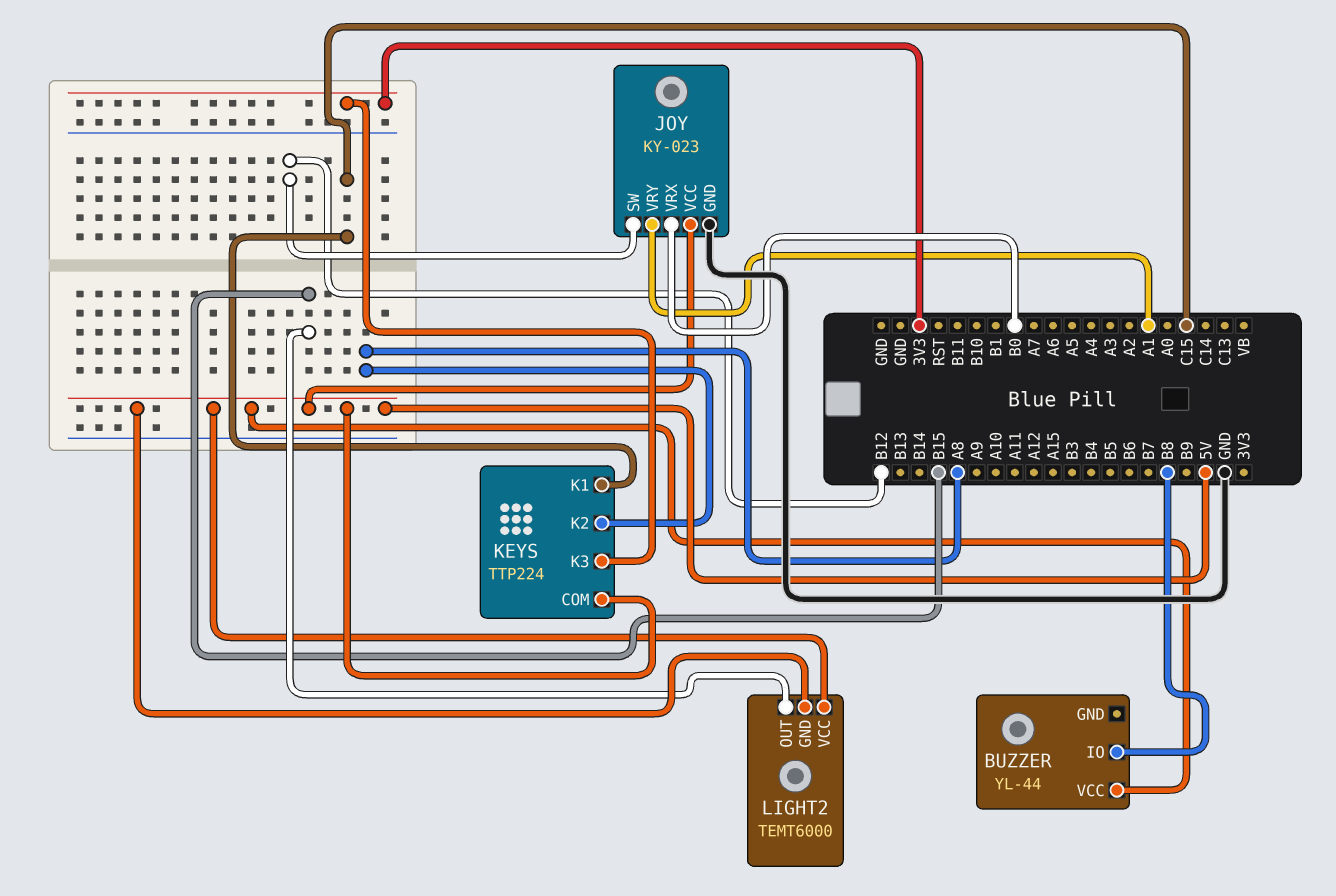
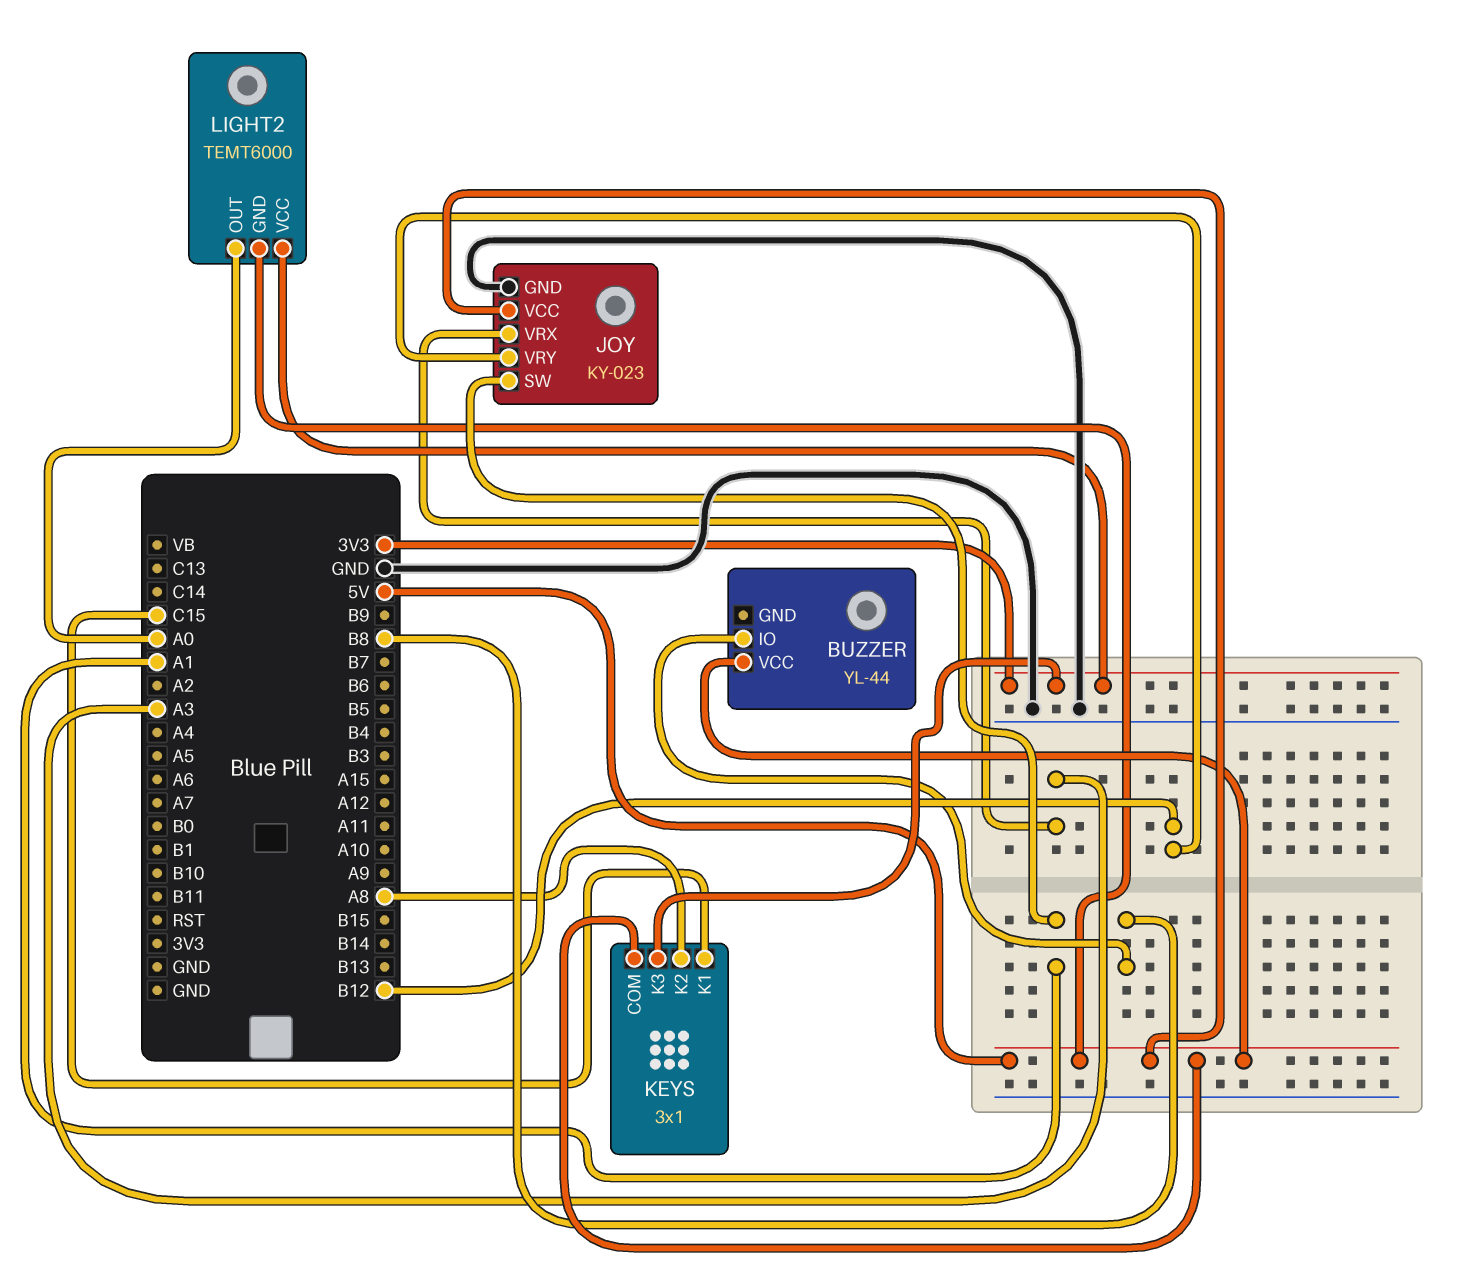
JOY pin SW: B12 -> A1
JOY pin VRX: B0 -> A3
JOY pin VRY: A1 -> B12
KEYS: TTP224 -> 3x1
LIGHT2 pin OUT: B15 -> A0
LIGHT2 pin VCC: 5V -> 3V3

